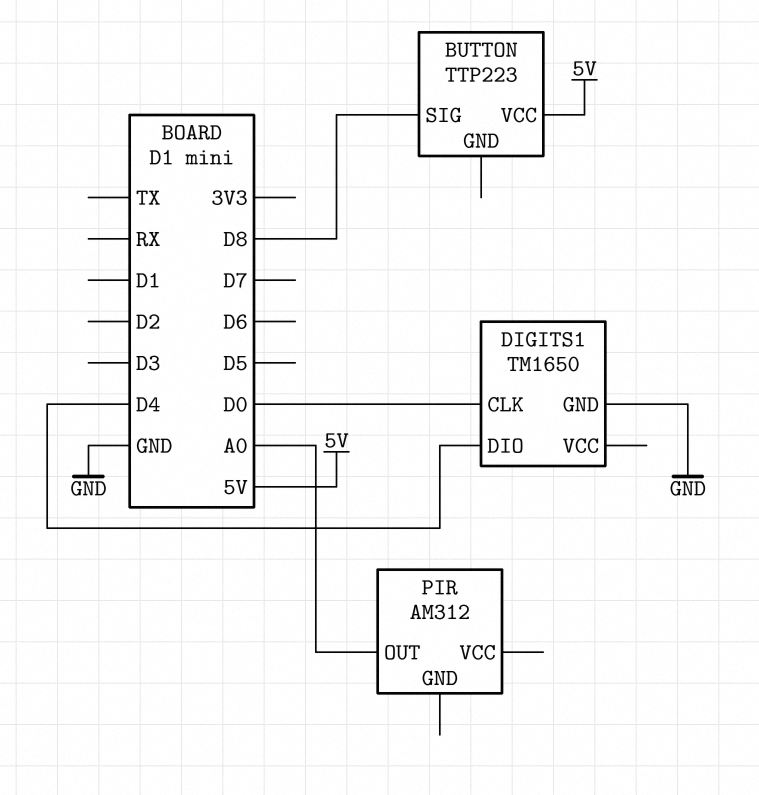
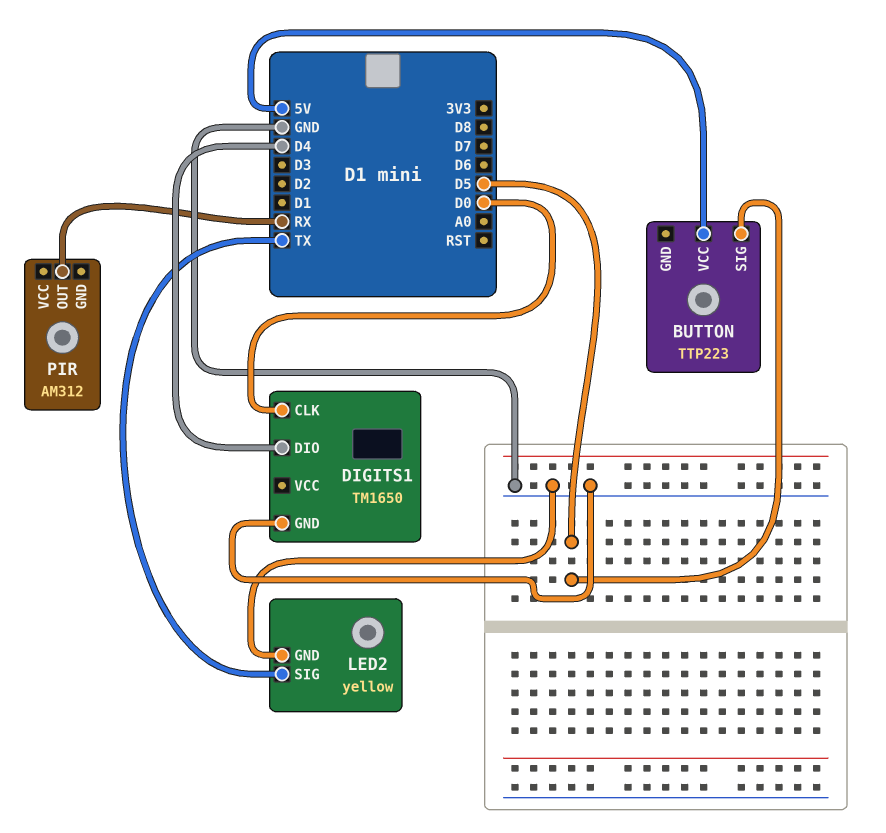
BUTTON pin SIG: D8 -> D5
LED2: none -> yellow
LED2 pin GND: none -> GND
LED2 pin SIG: none -> TX
PIR pin OUT: A0 -> RX

